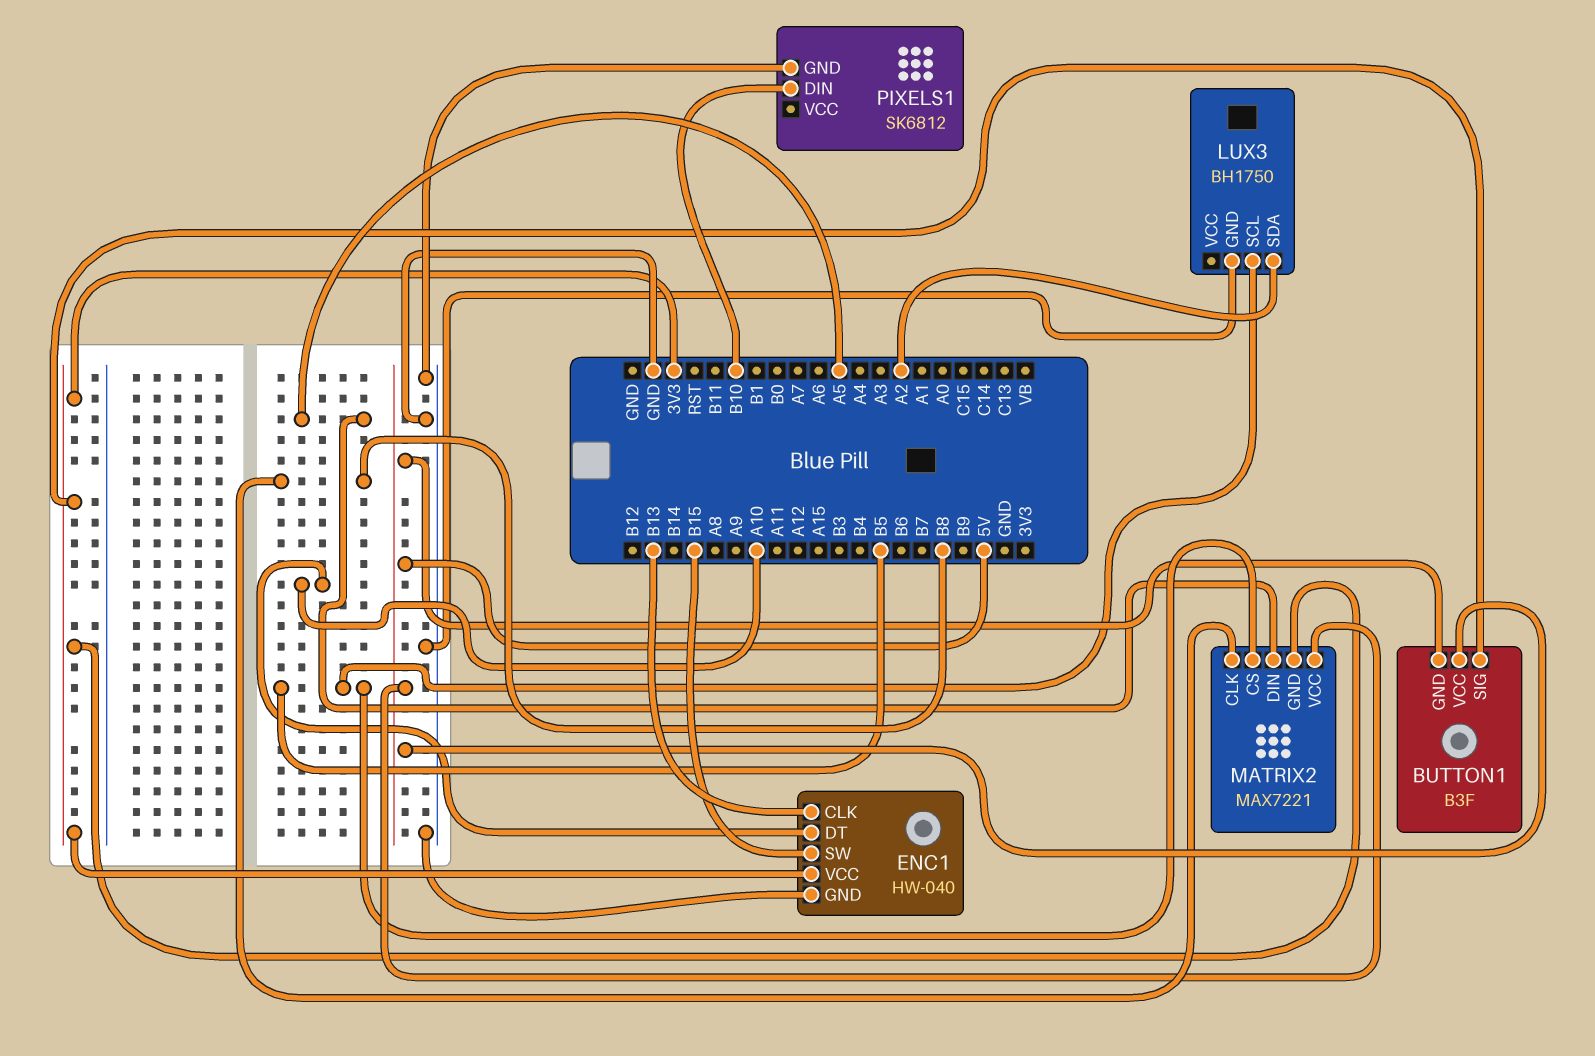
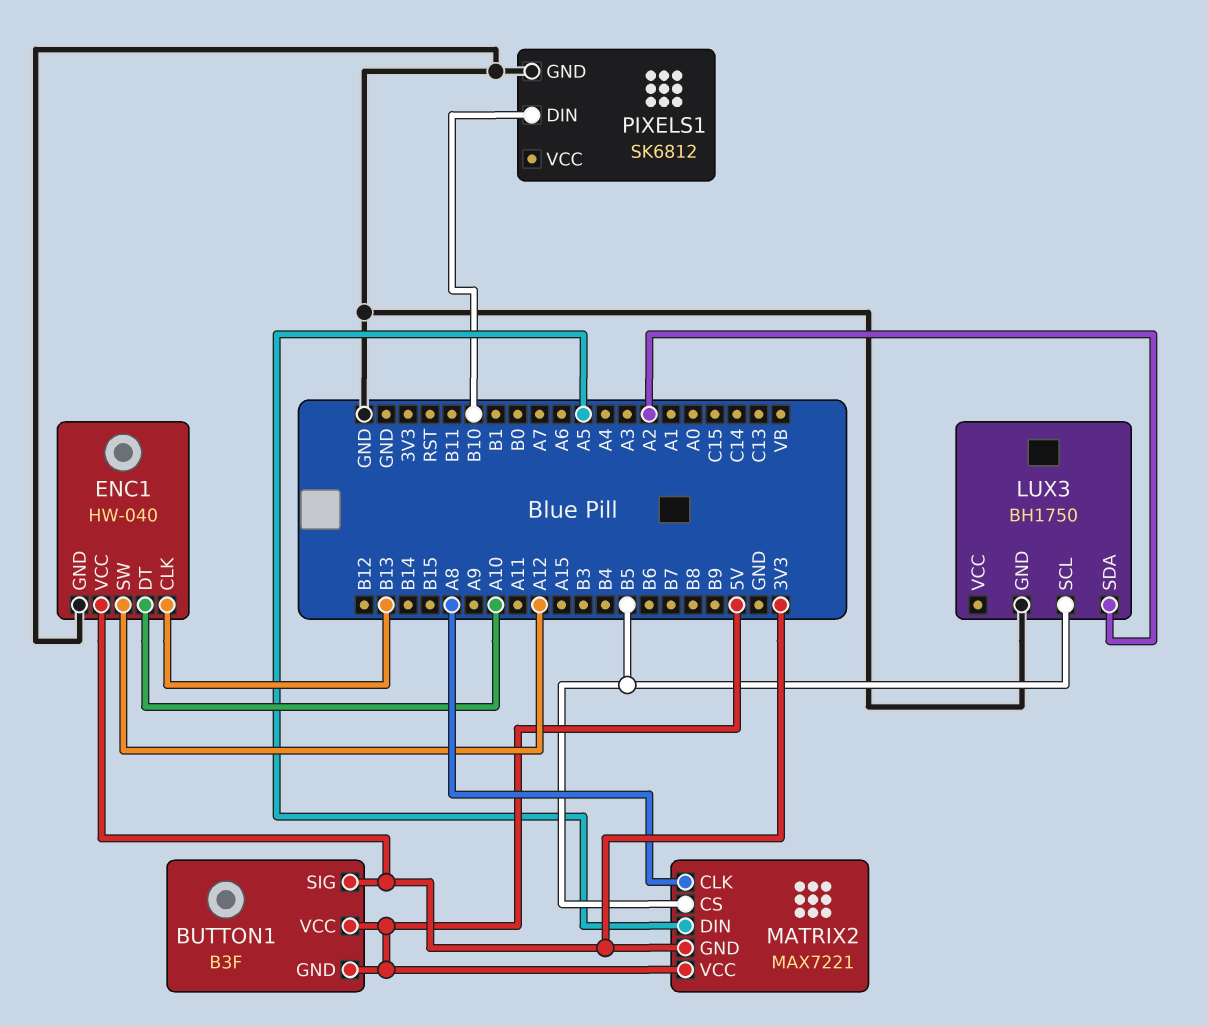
ENC1 pin SW: B15 -> A12
MATRIX2 pin CLK: B8 -> A8

